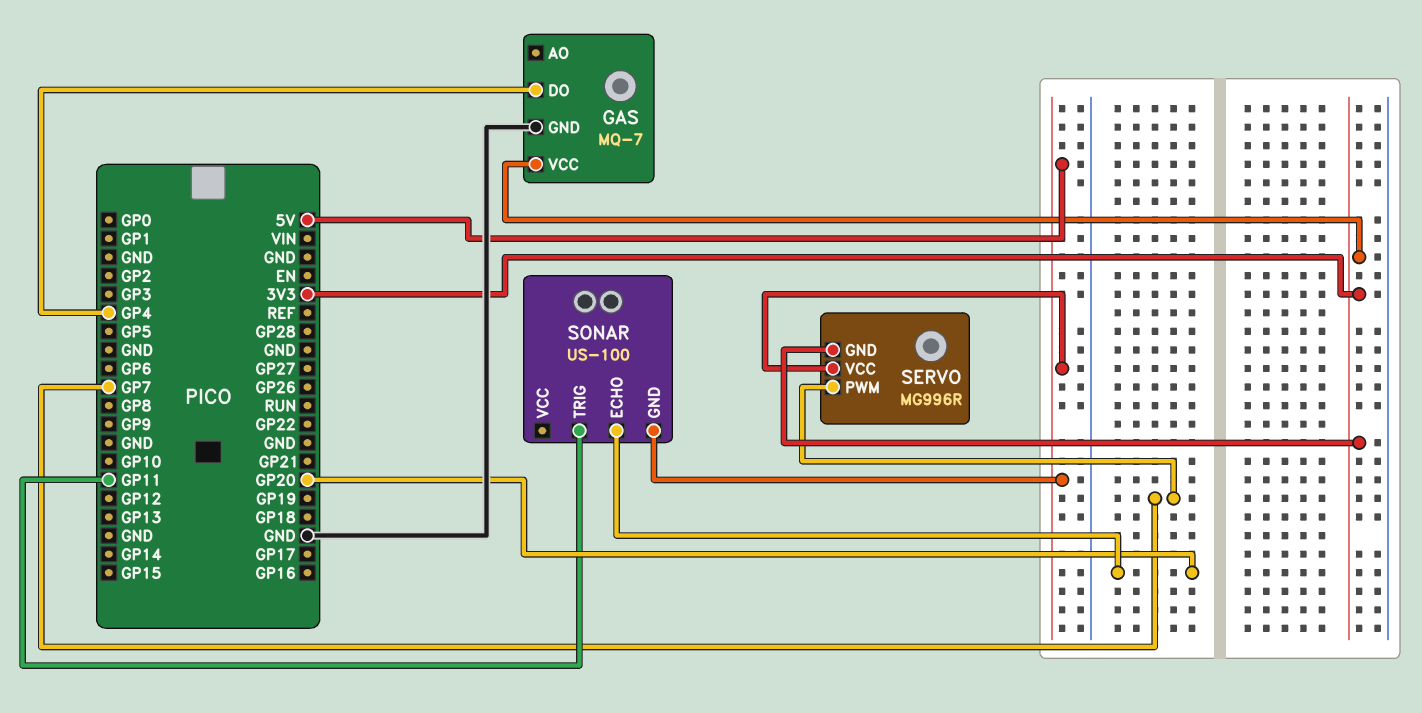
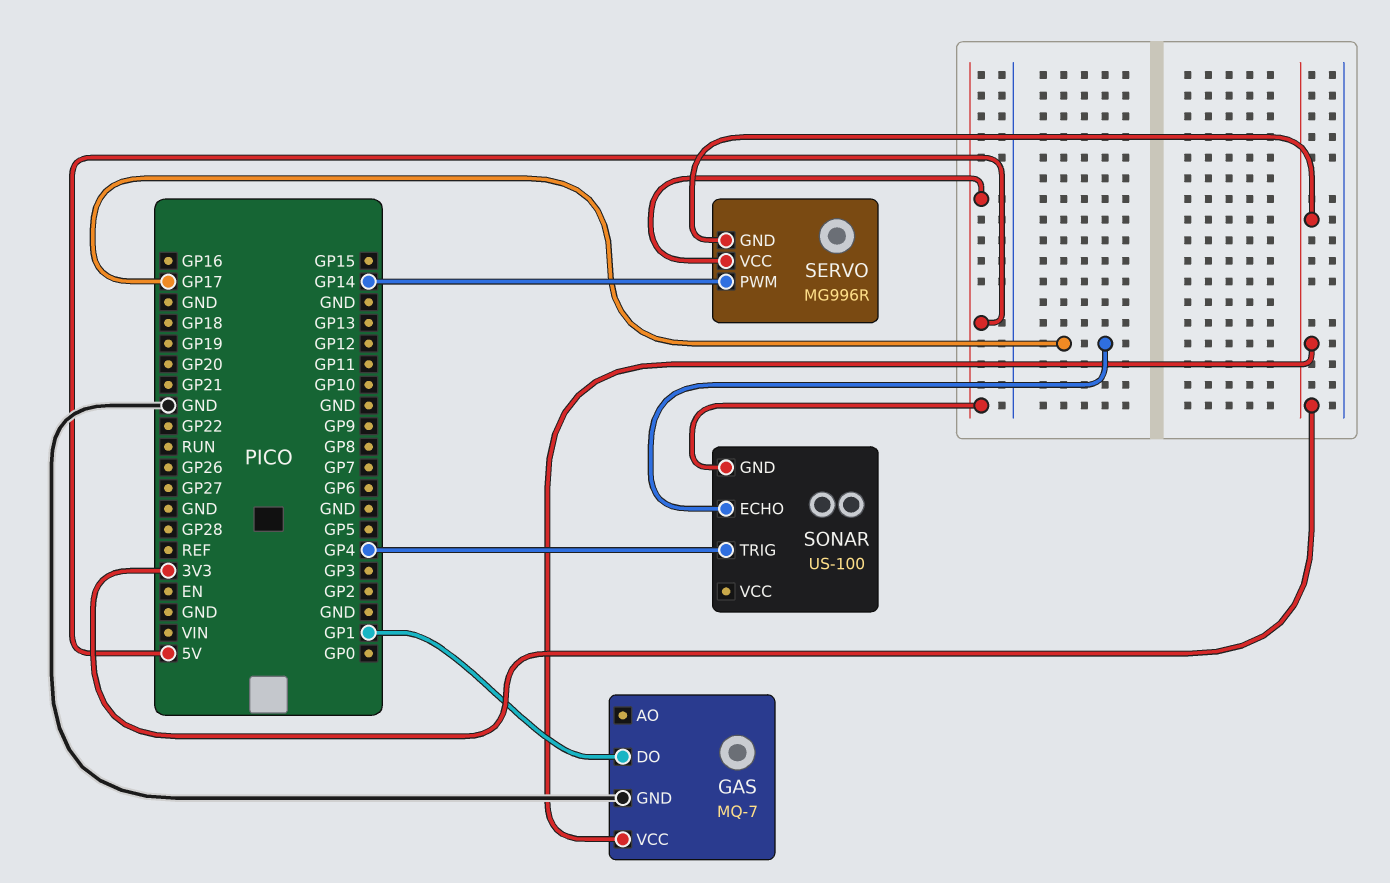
GAS pin DO: GP4 -> GP1
SERVO pin PWM: GP7 -> GP14
SONAR pin ECHO: GP20 -> GP17
SONAR pin TRIG: GP11 -> GP4

